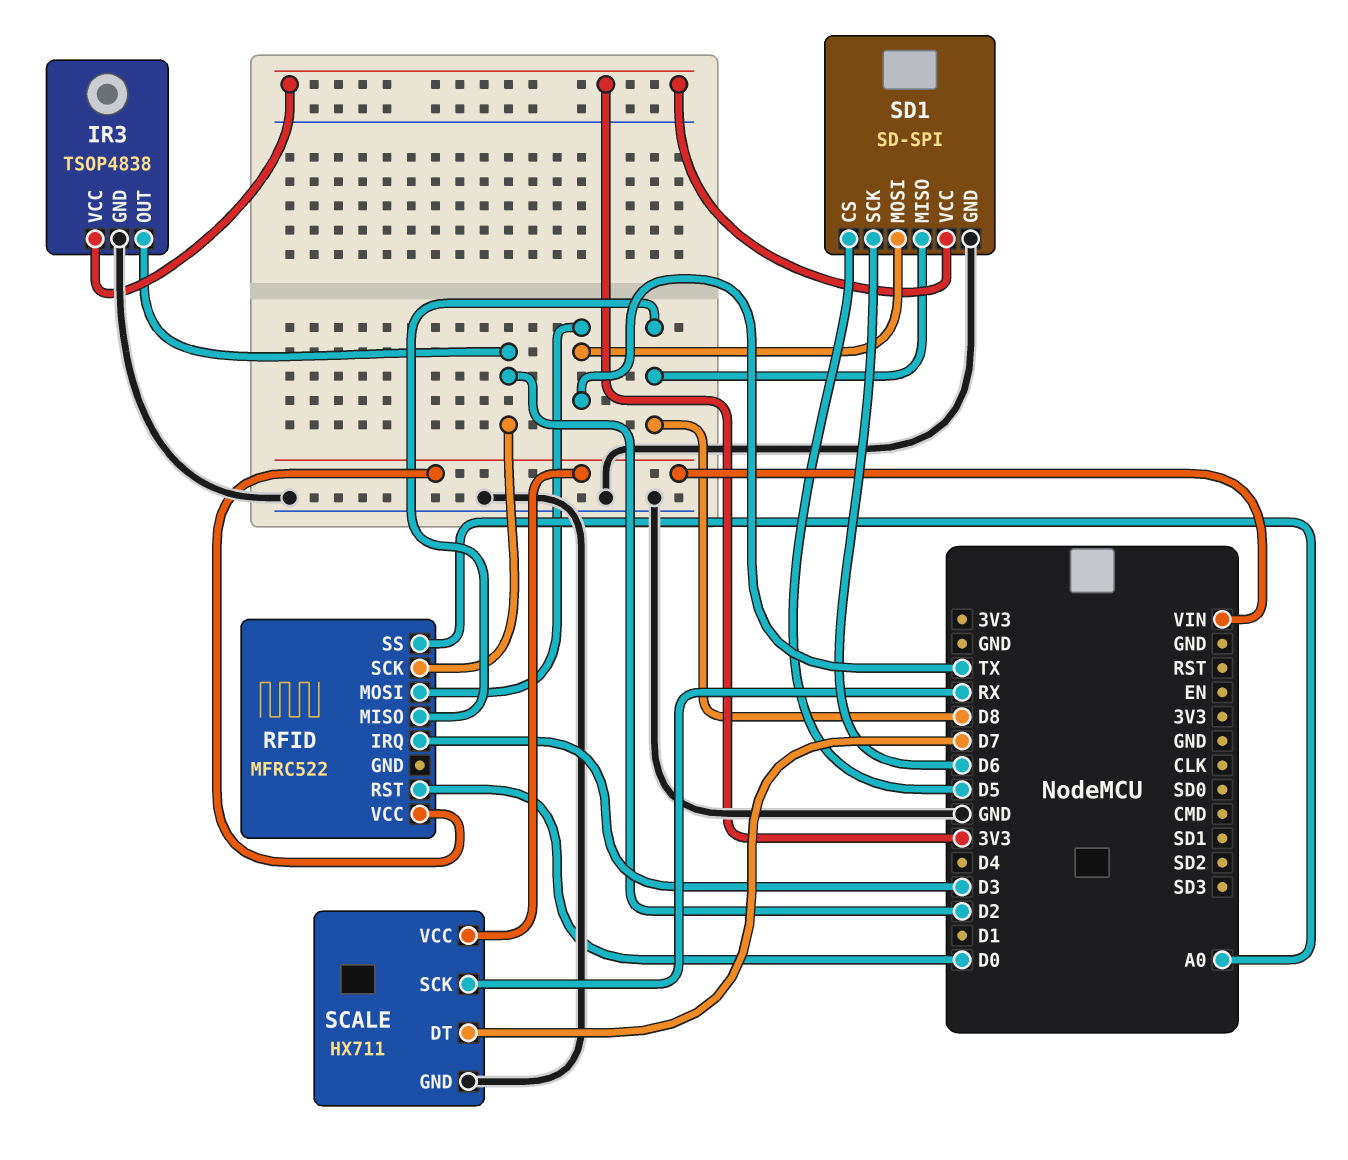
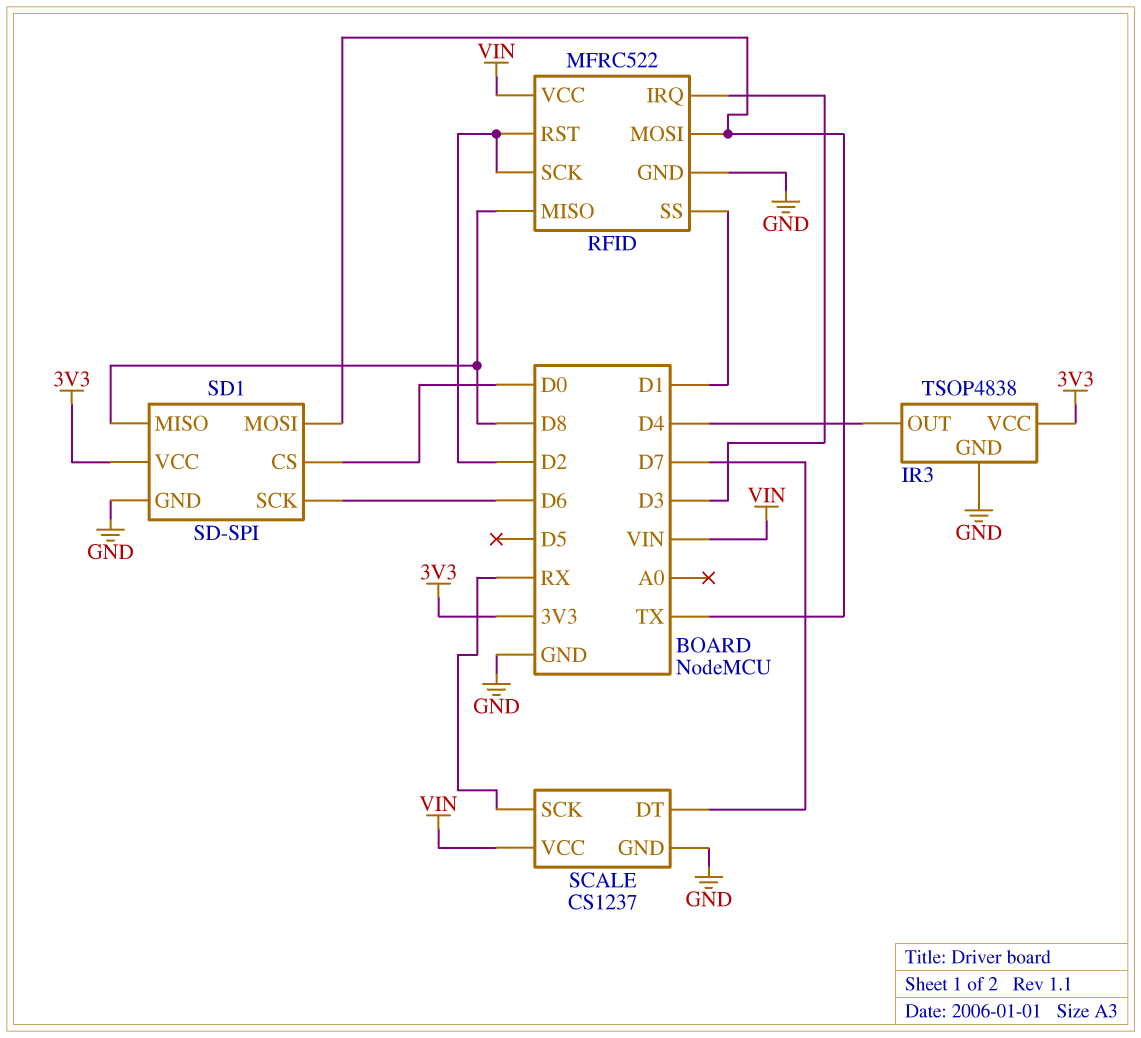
IR3 pin OUT: D2 -> D4
RFID pin GND: none -> GND
RFID pin RST: D0 -> D2
RFID pin SS: A0 -> D1
SCALE: HX711 -> CS1237
SD1 pin CS: D5 -> D0

